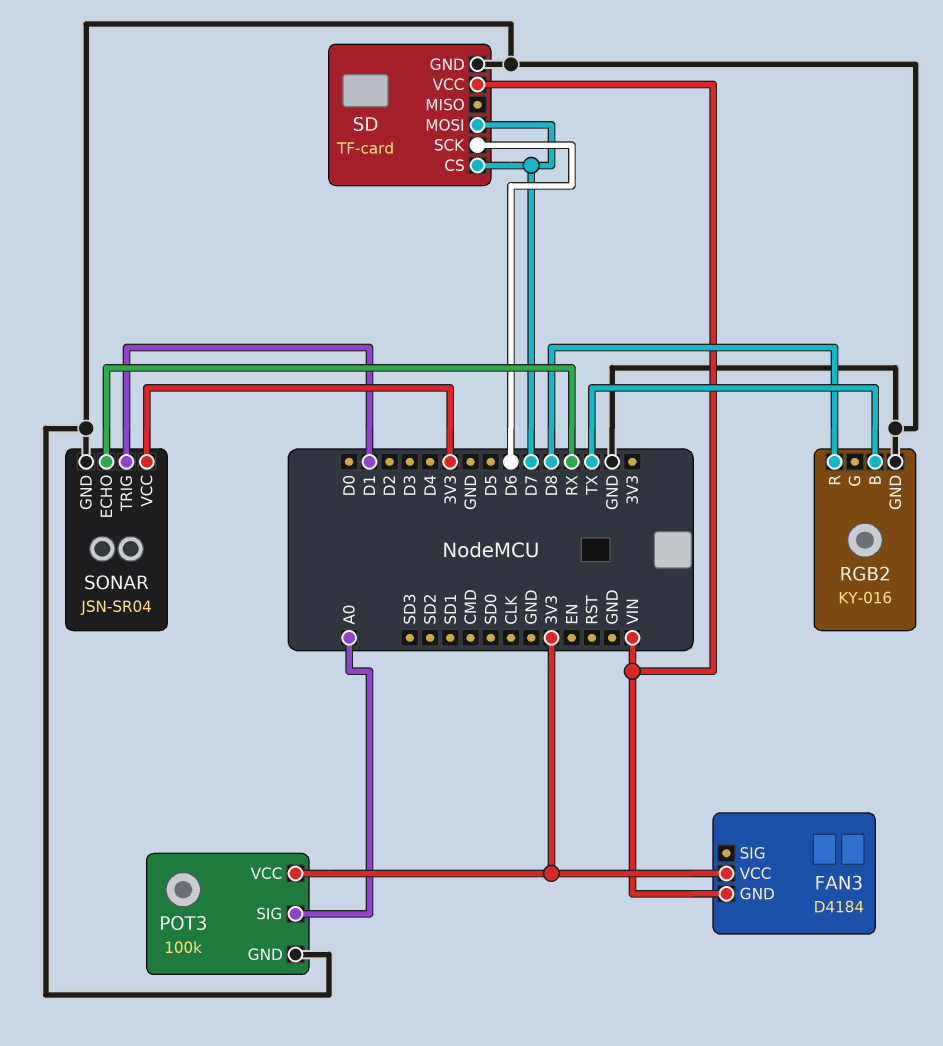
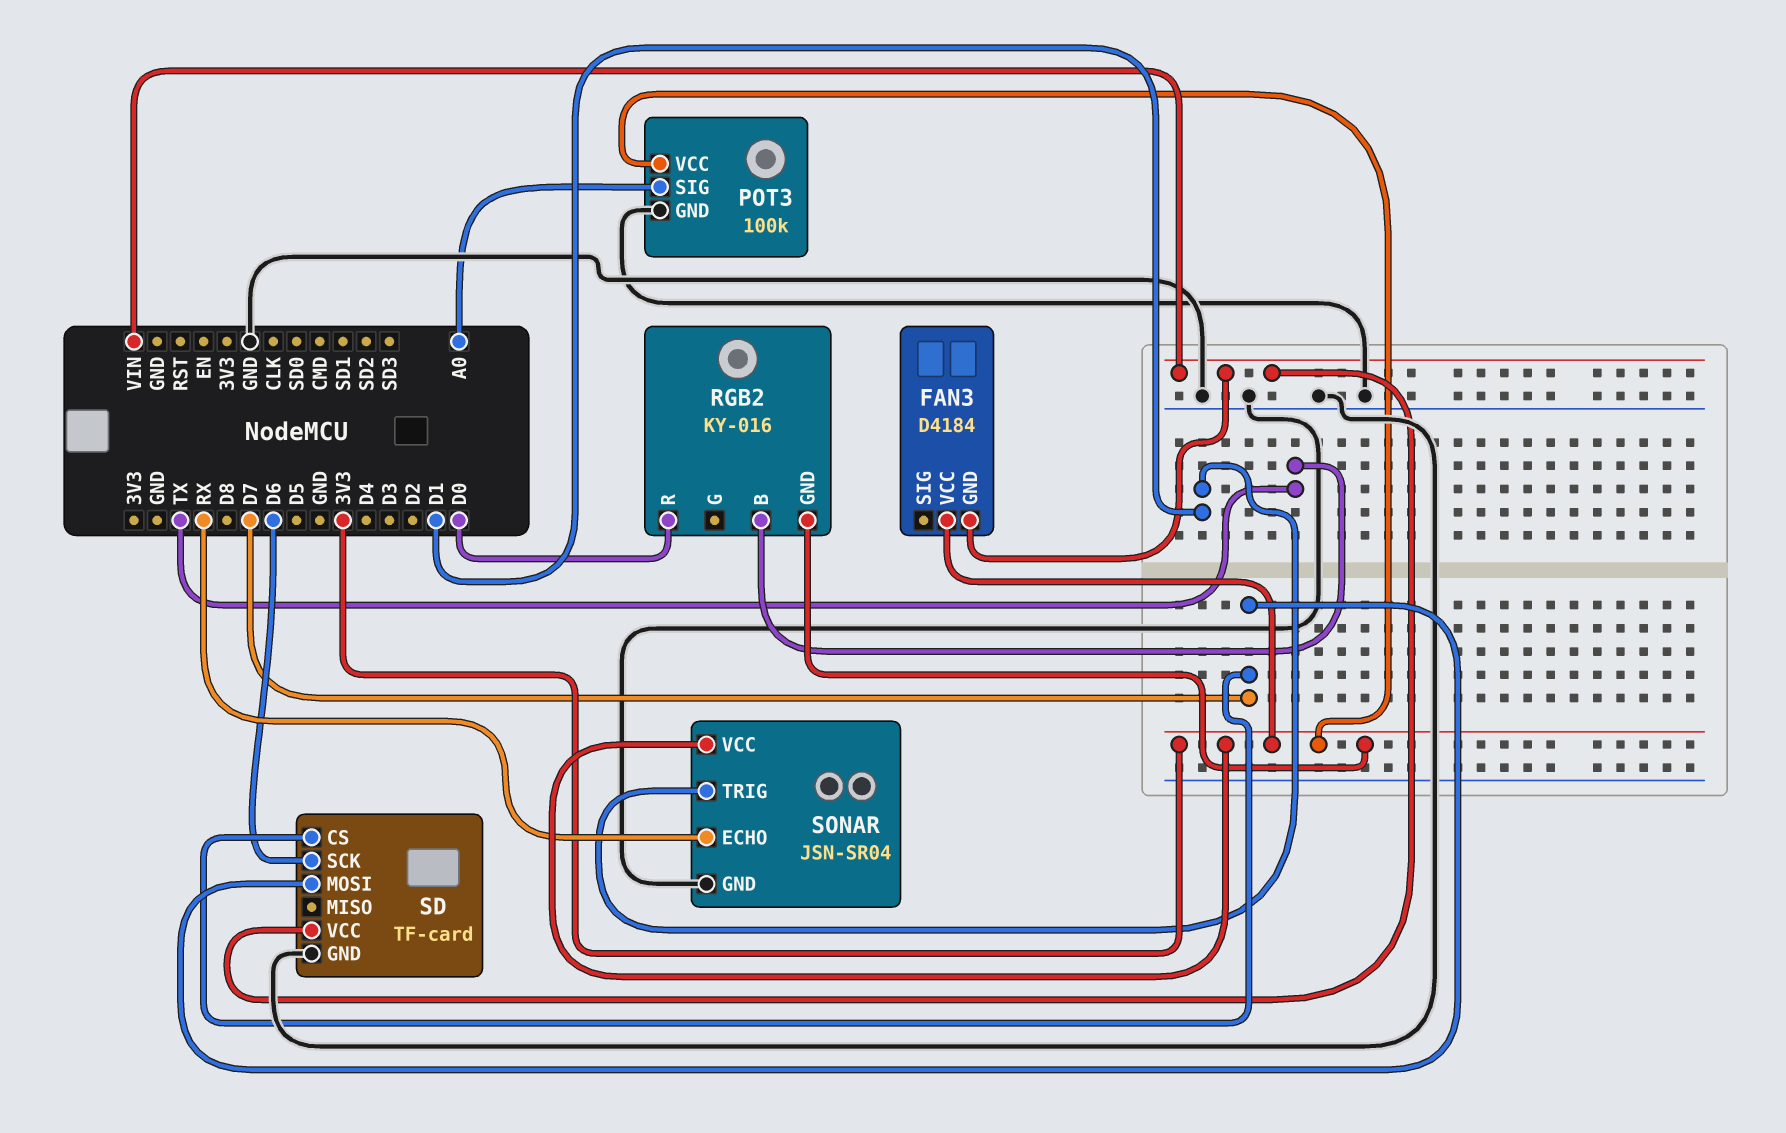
RGB2 pin GND: GND -> 3V3
RGB2 pin R: D8 -> D0

